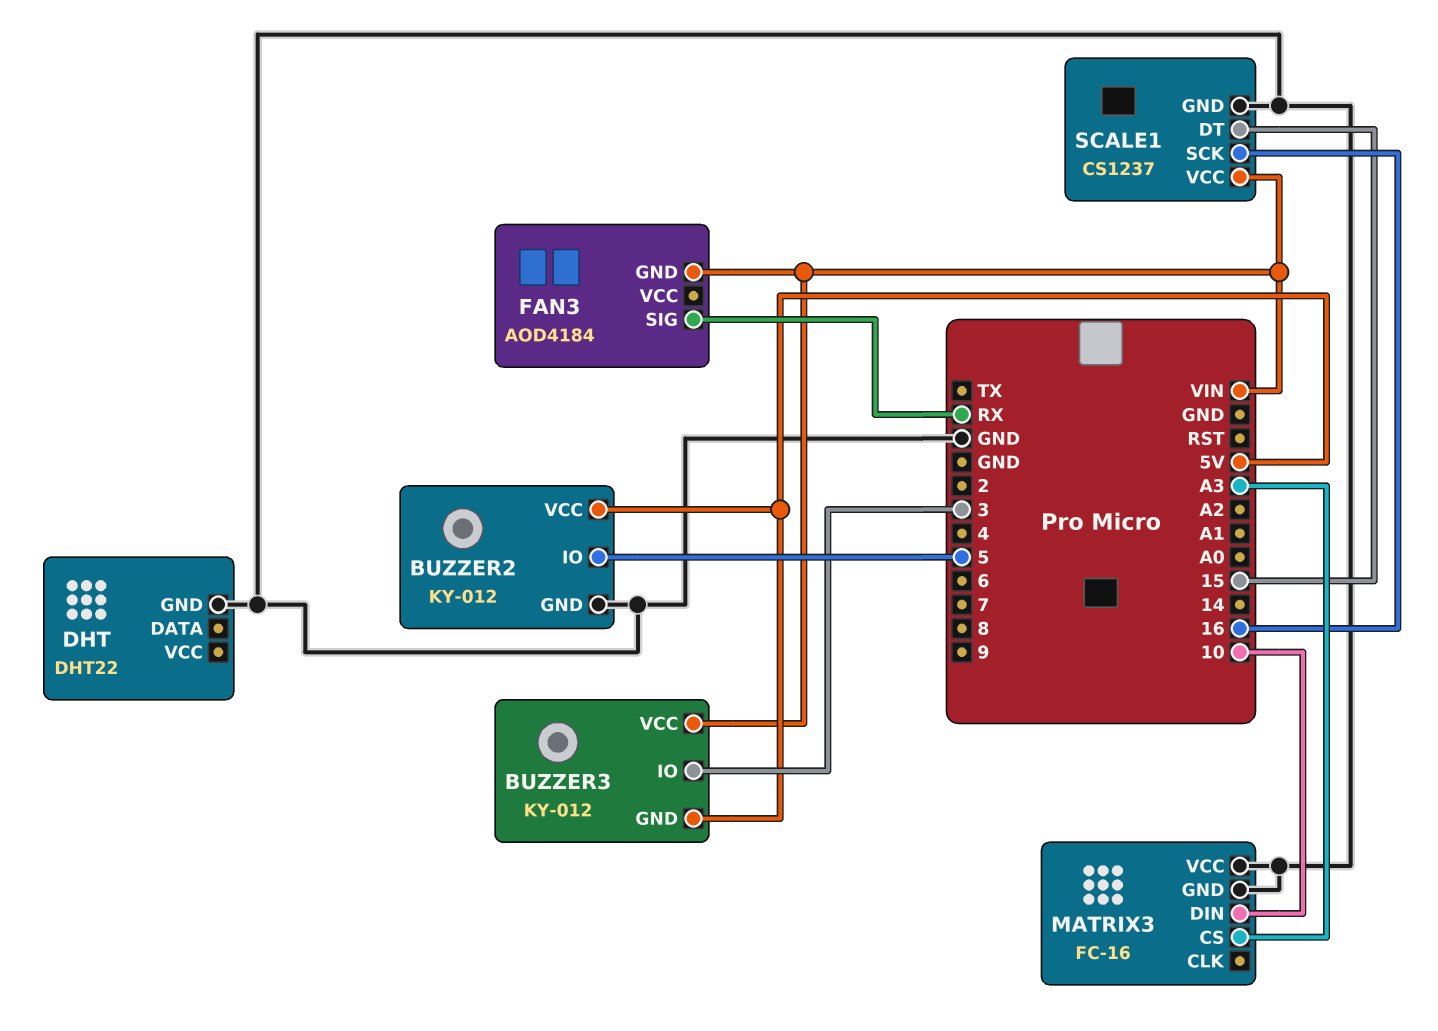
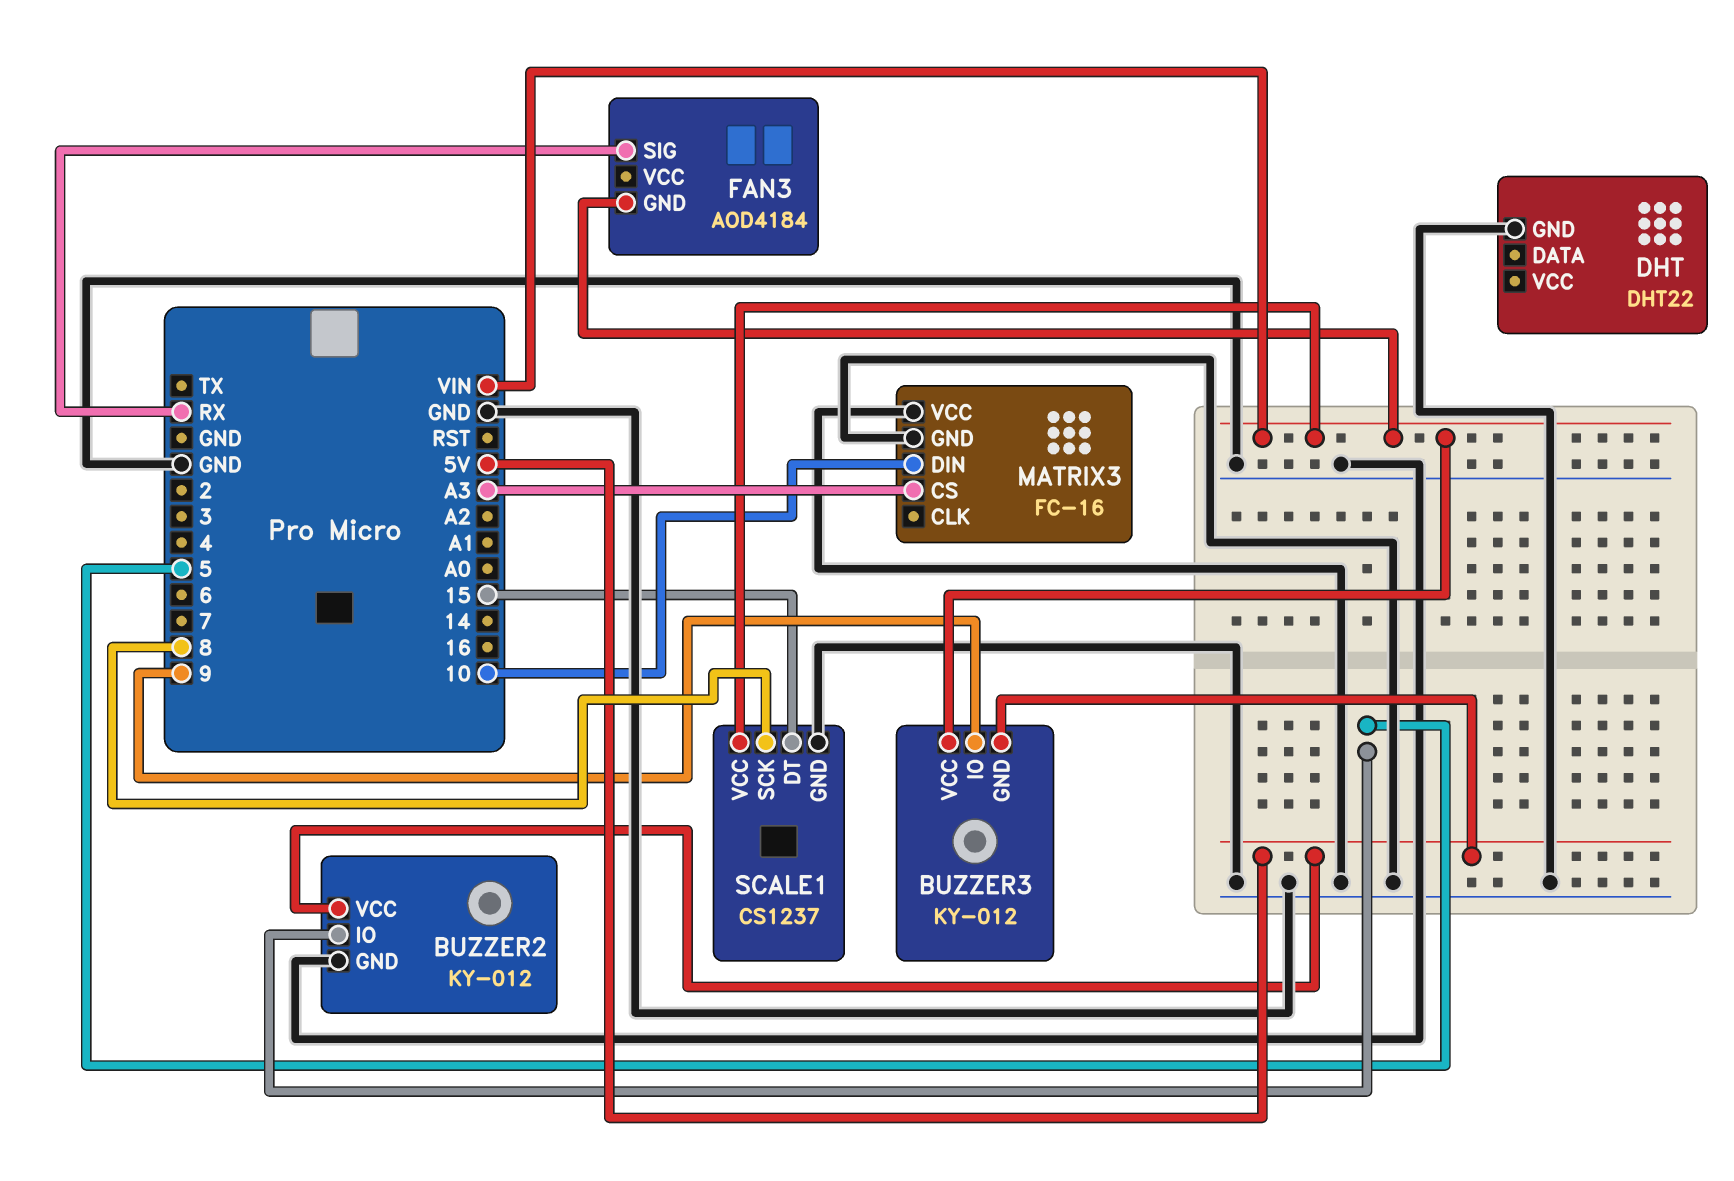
BUZZER3 pin IO: 3 -> 9
SCALE1 pin SCK: 16 -> 8

